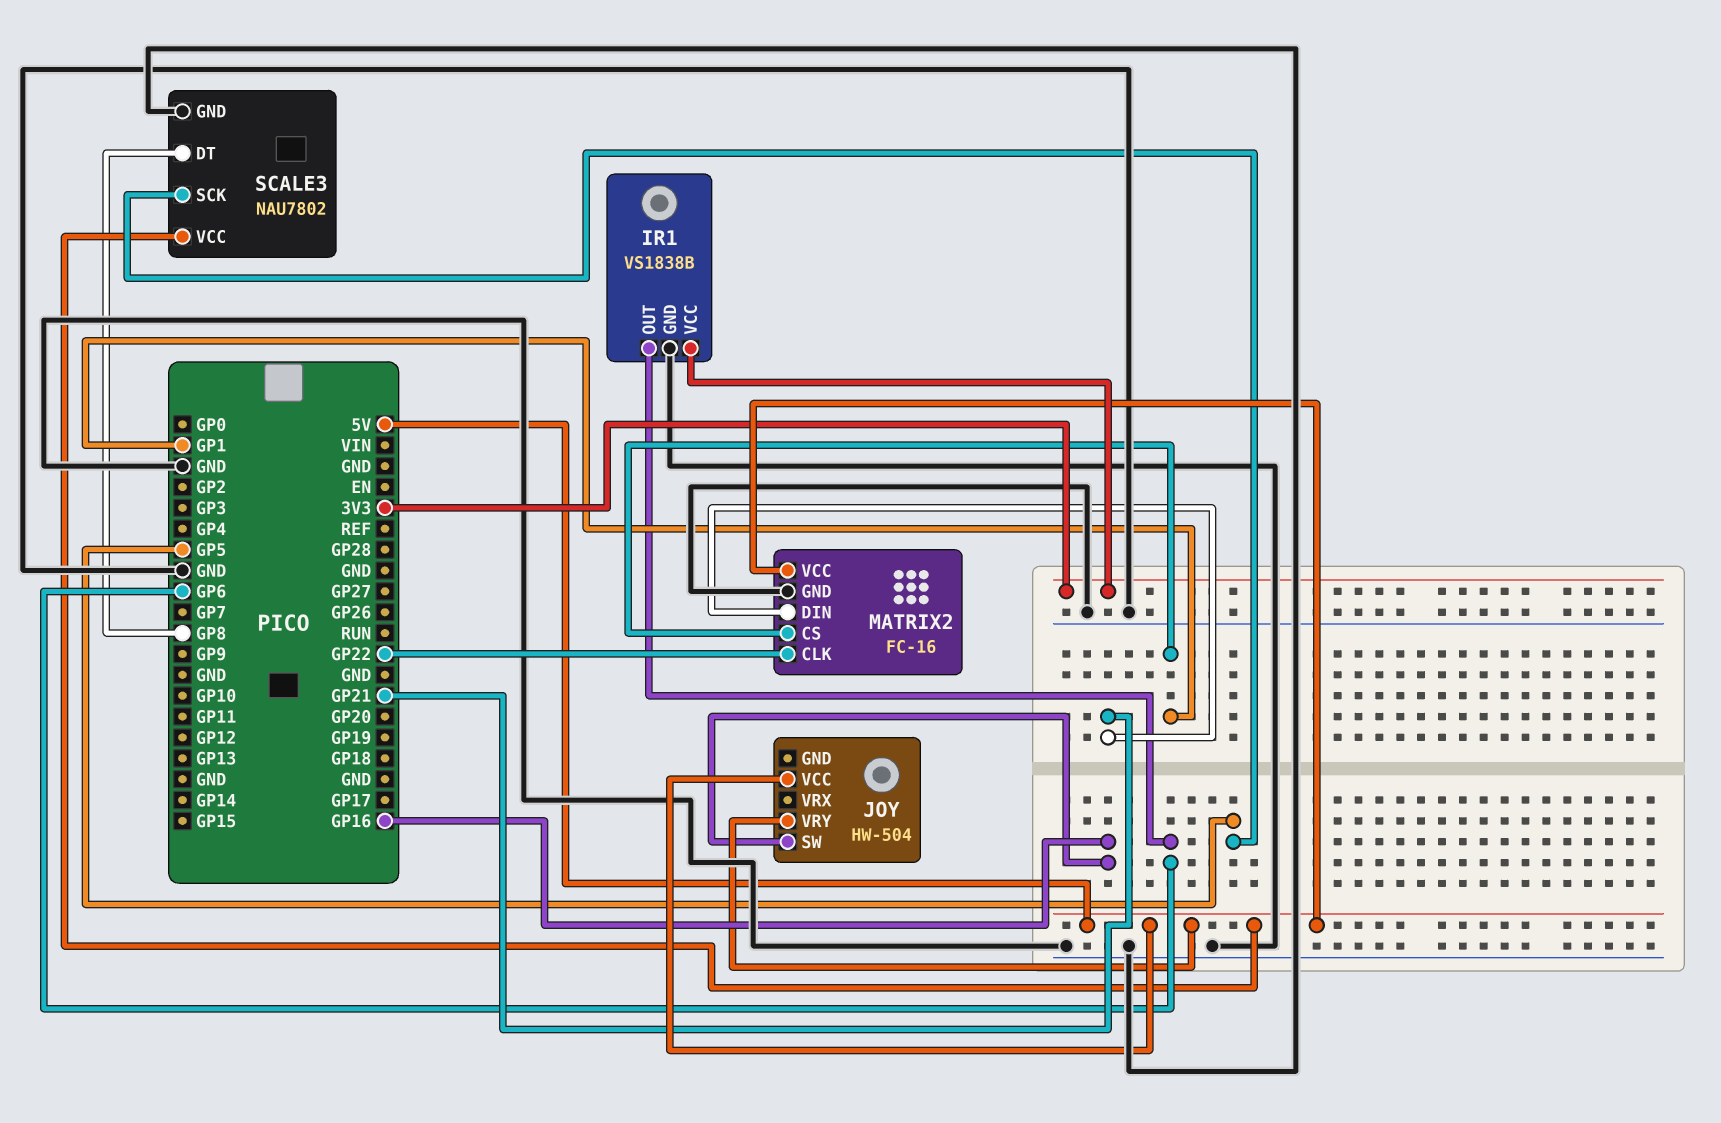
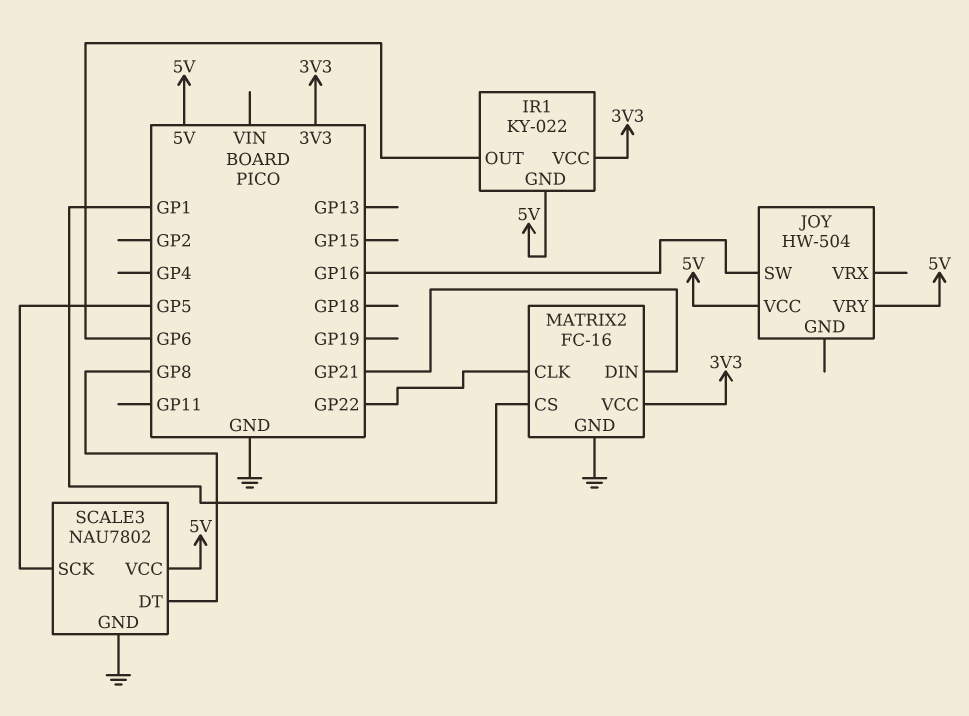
IR1: VS1838B -> KY-022
IR1 pin GND: GND -> 5V
MATRIX2 pin VCC: 5V -> 3V3

